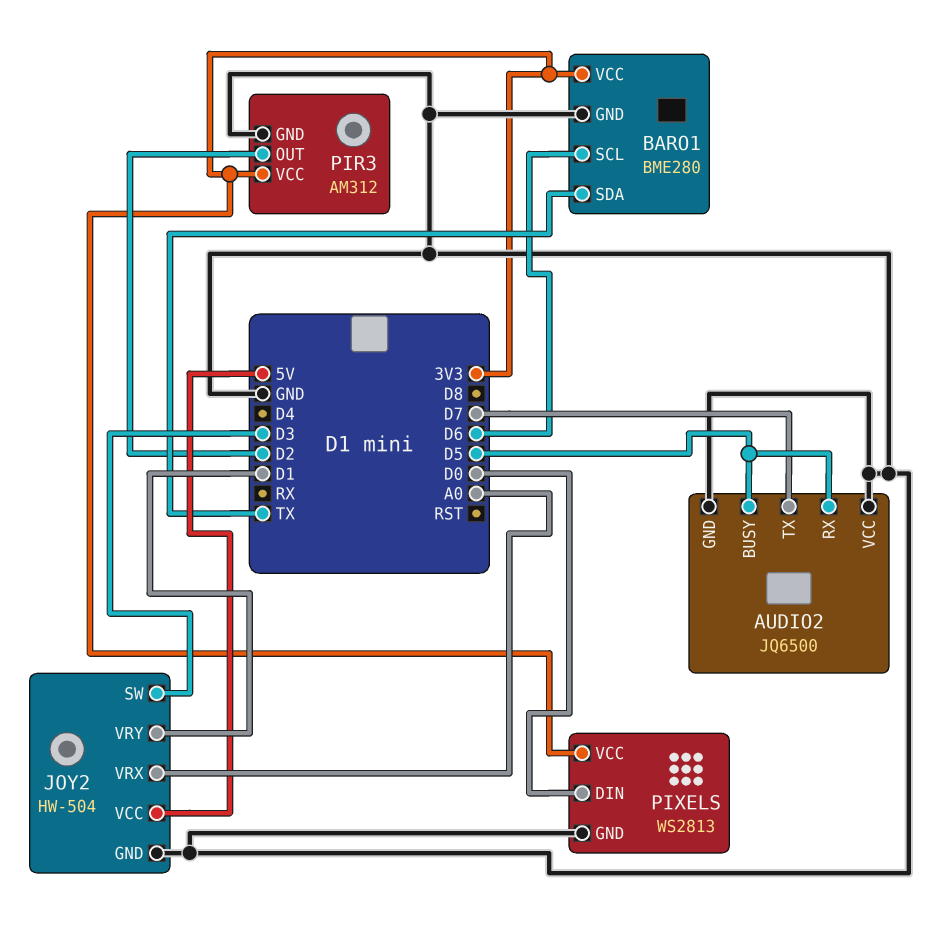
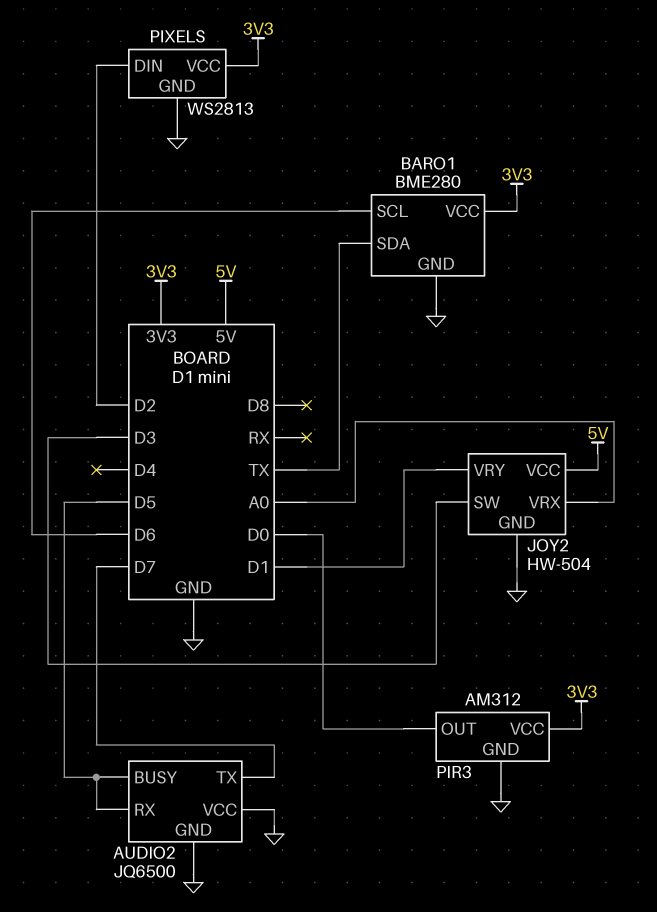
PIR3 pin OUT: D2 -> D0
PIXELS pin DIN: D0 -> D2

